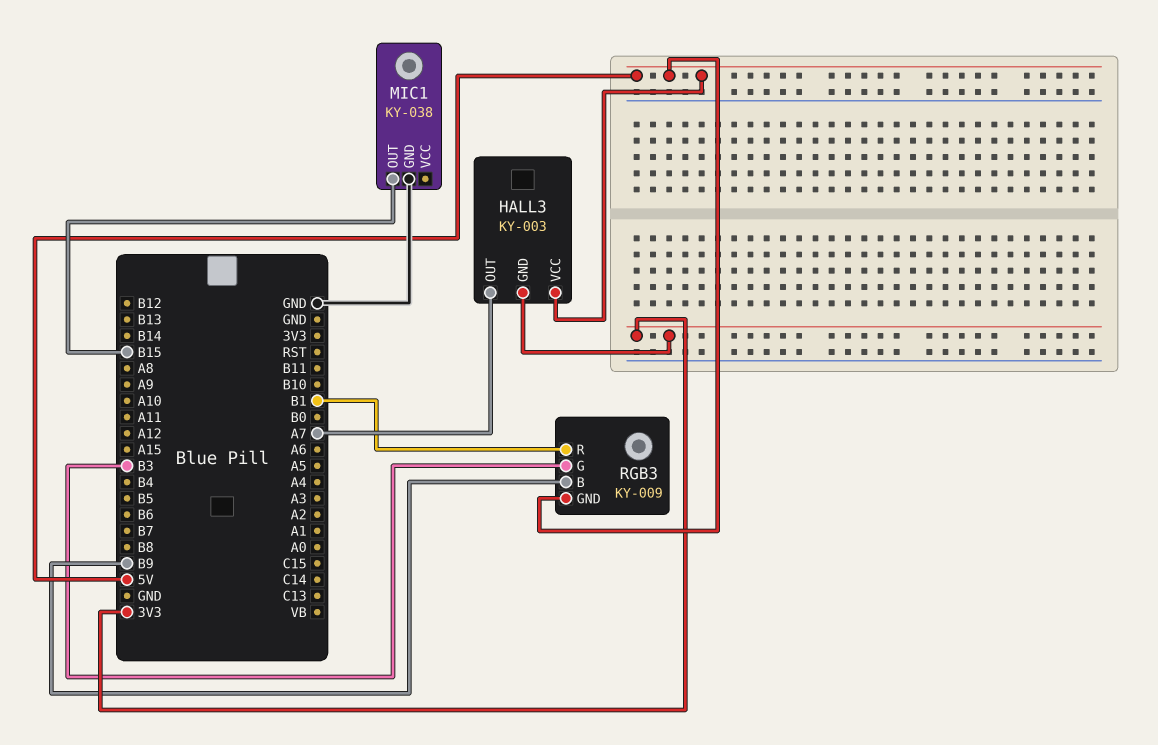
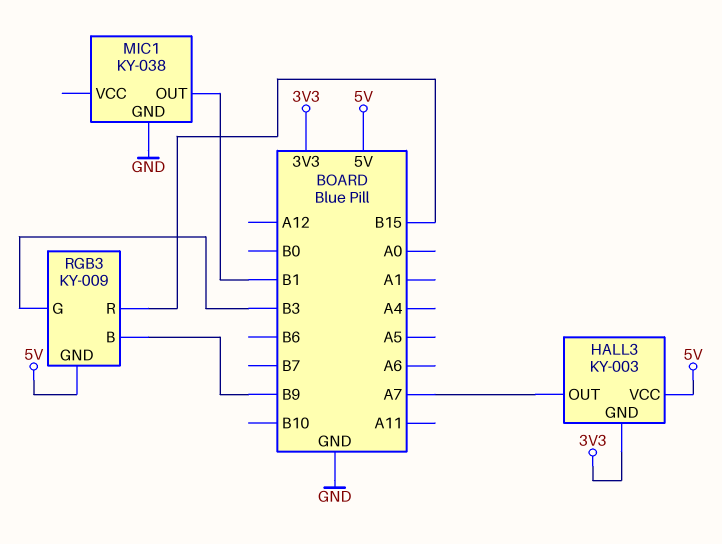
MIC1 pin OUT: B15 -> B1
RGB3 pin R: B1 -> B15

